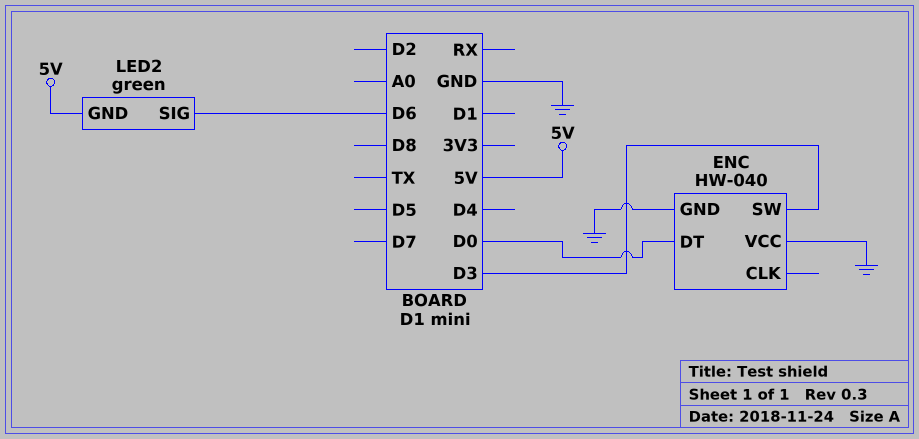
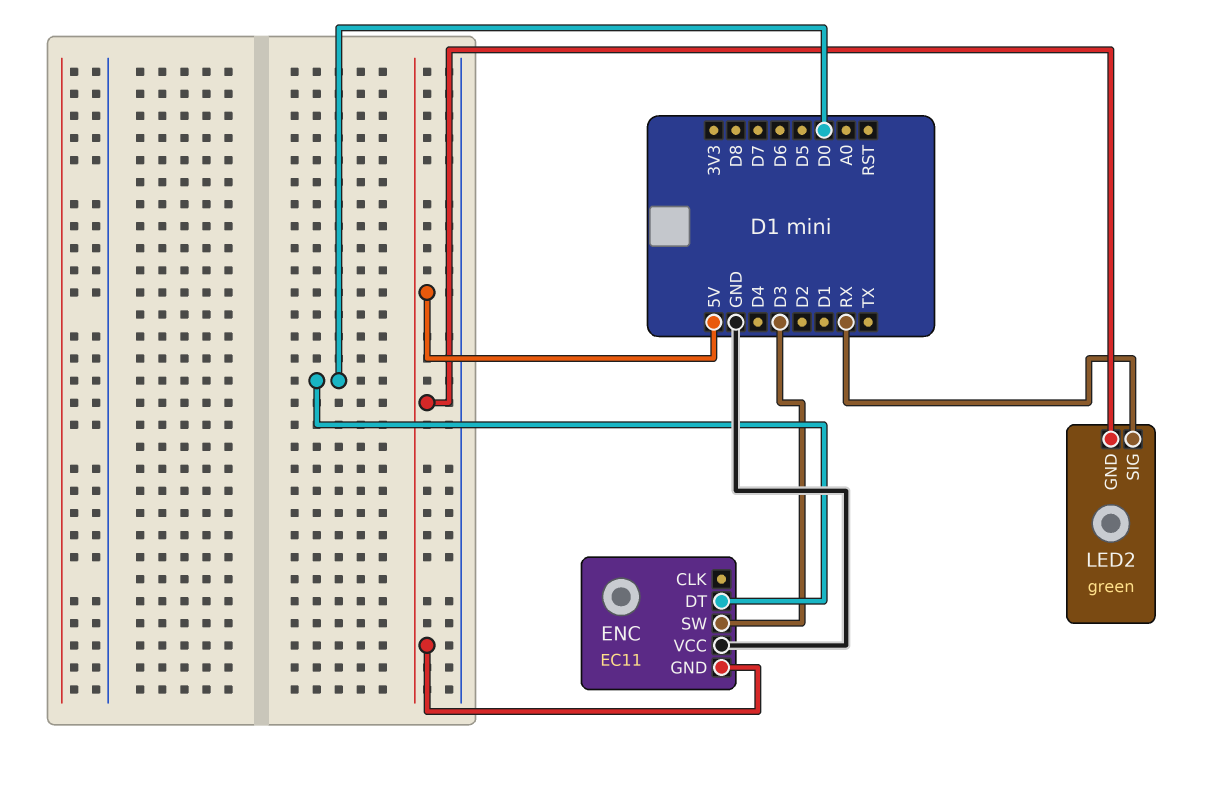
ENC: HW-040 -> EC11
ENC pin GND: GND -> 5V
LED2 pin SIG: D6 -> RX

